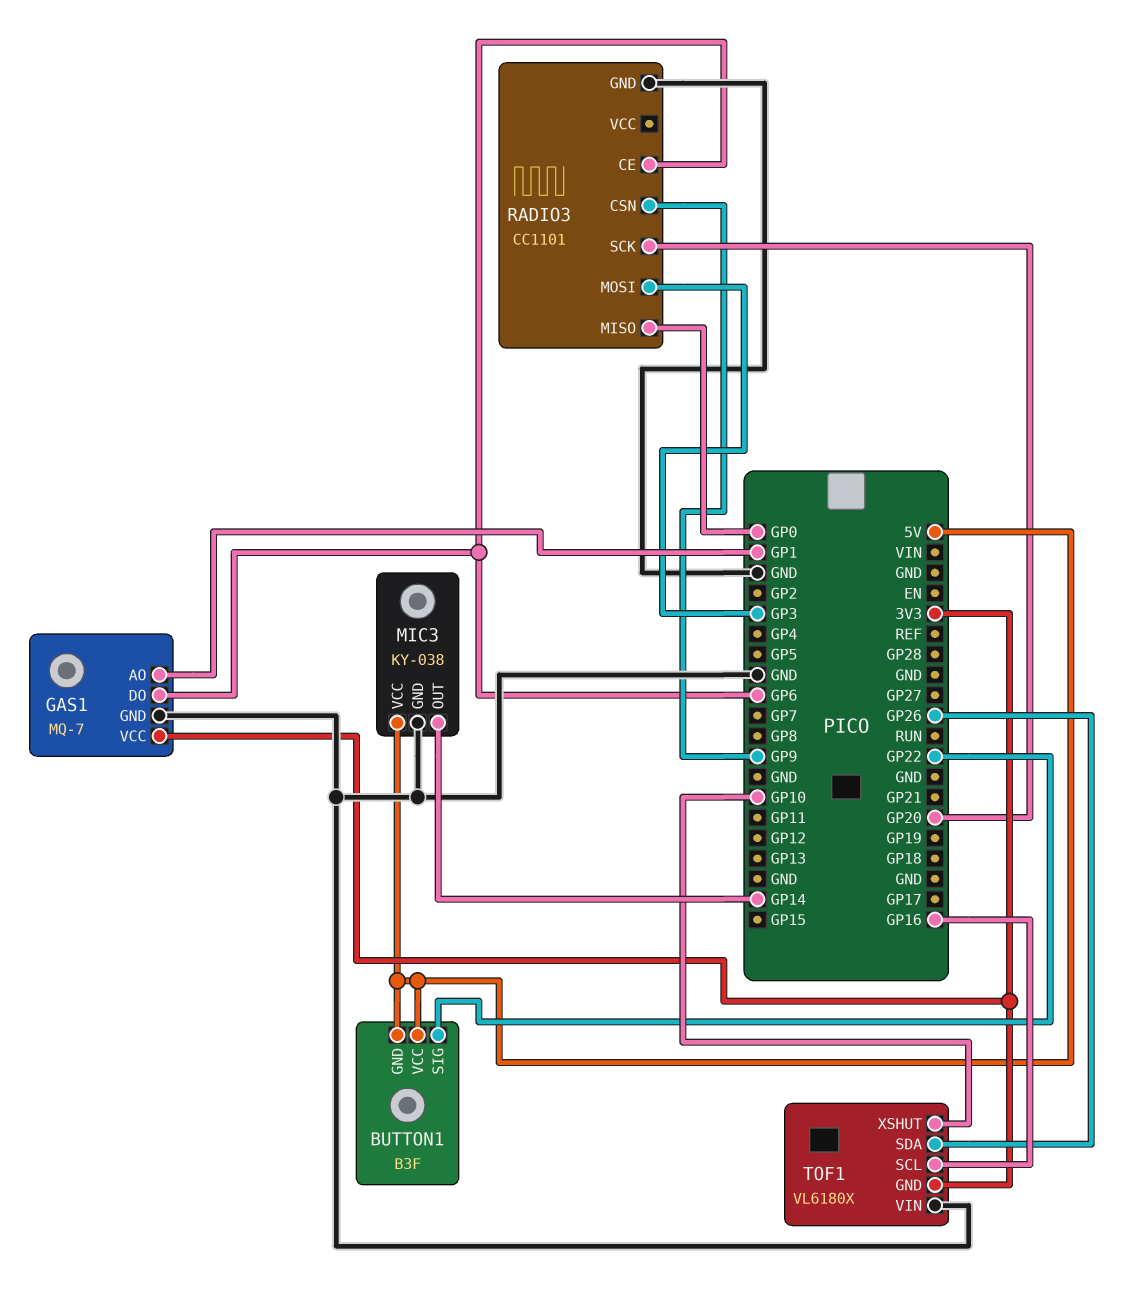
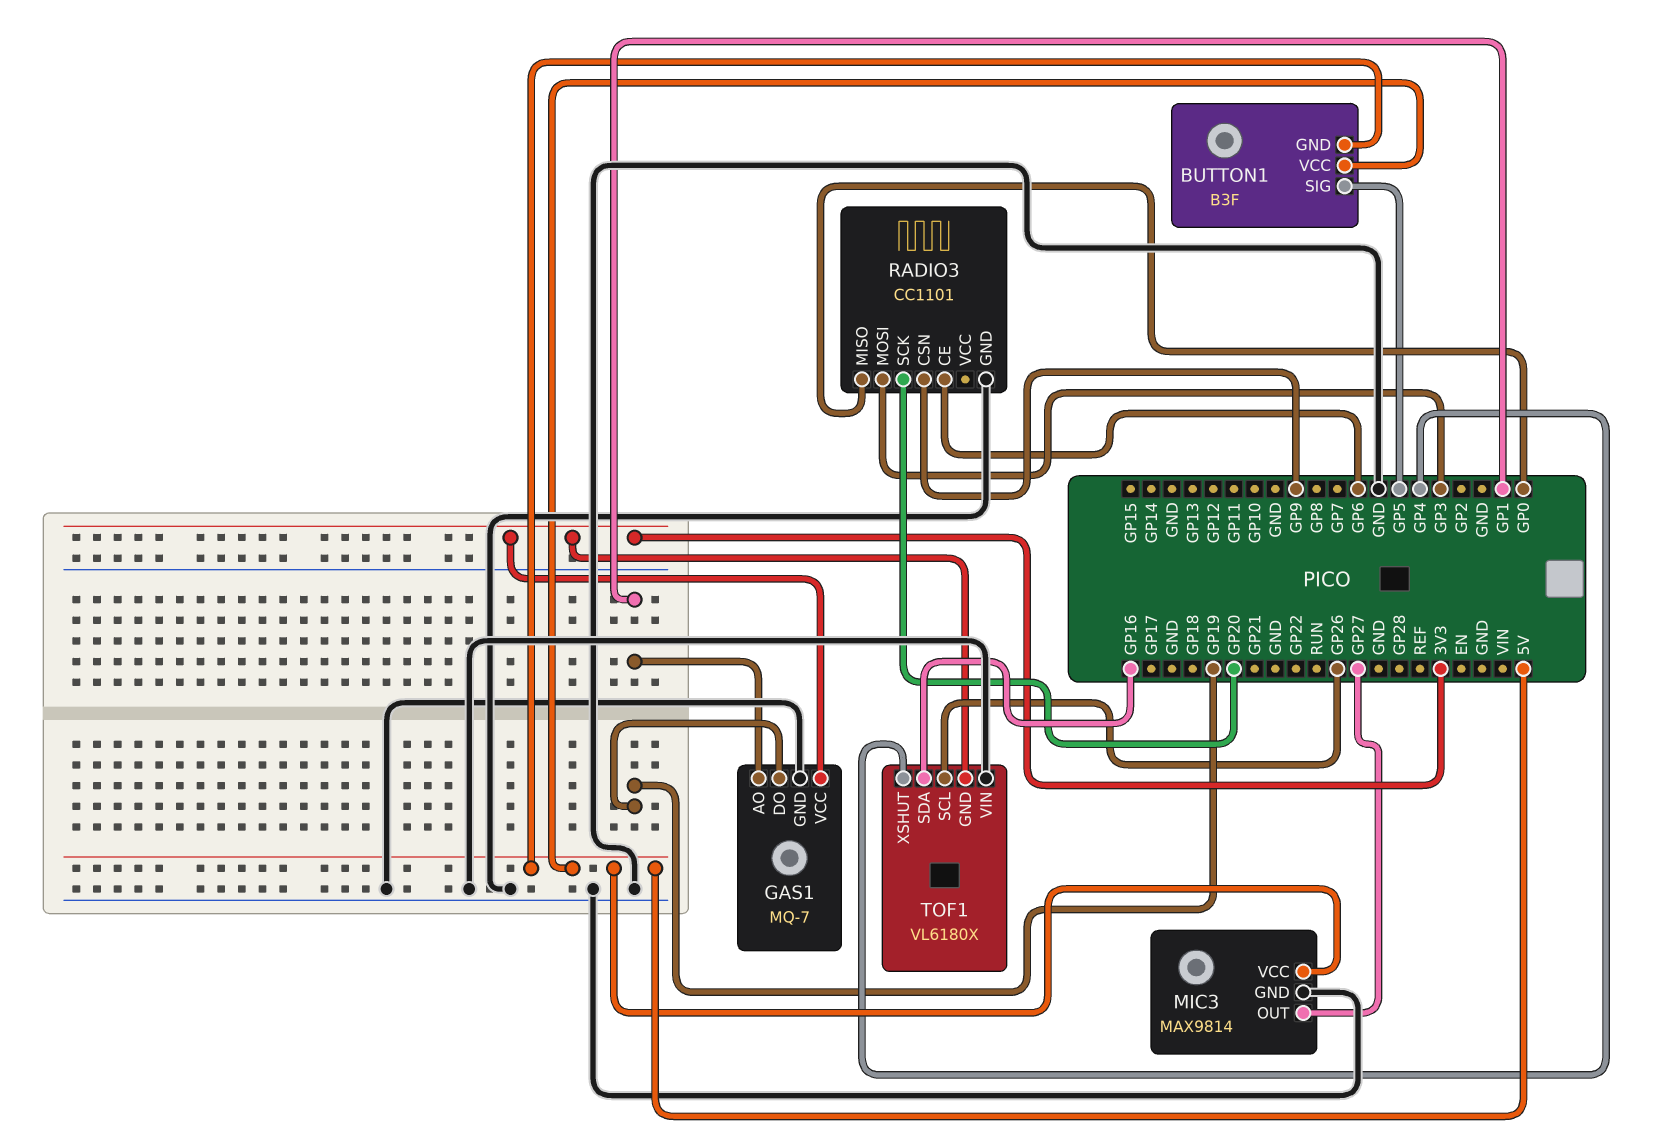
BUTTON1 pin SIG: GP22 -> GP5
GAS1 pin DO: GP6 -> GP19
MIC3: KY-038 -> MAX9814
MIC3 pin OUT: GP14 -> GP27
TOF1 pin SCL: GP16 -> GP26
TOF1 pin SDA: GP26 -> GP16
TOF1 pin XSHUT: GP10 -> GP4

